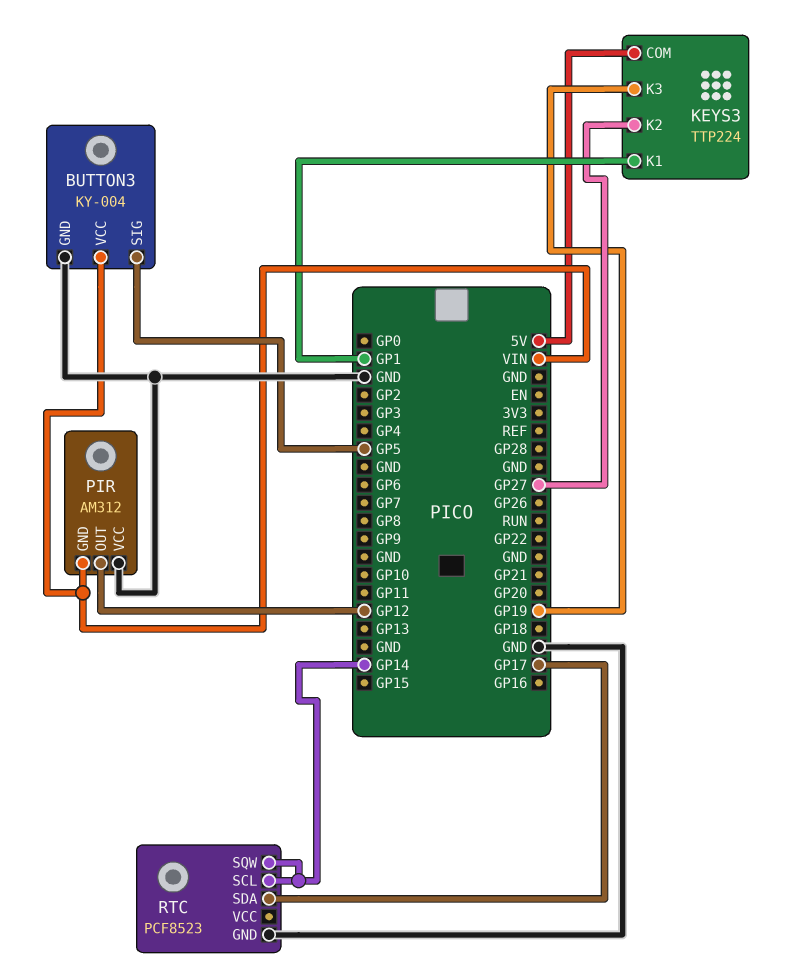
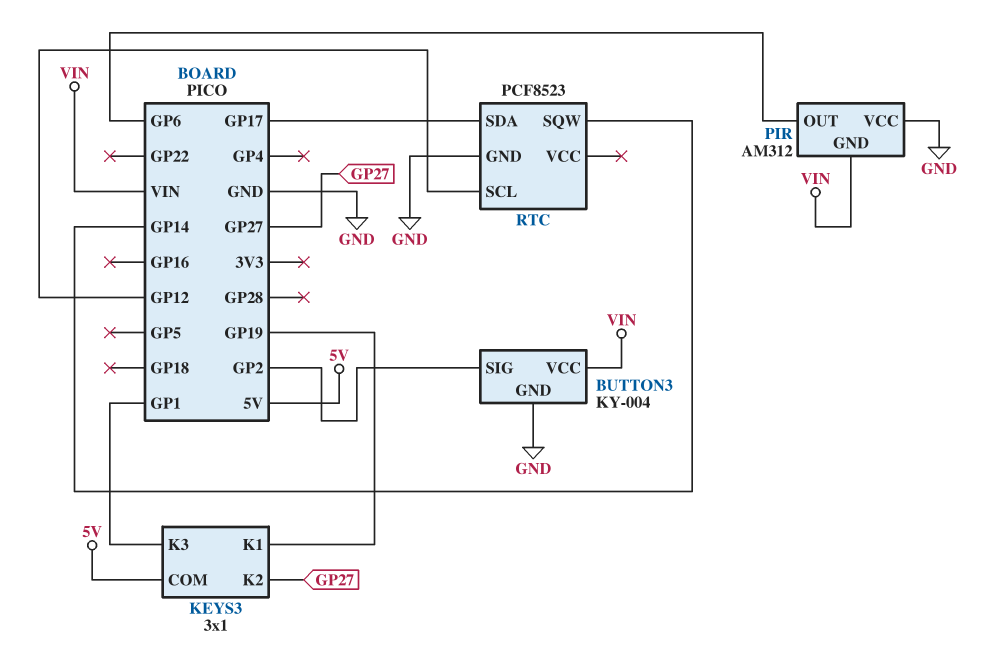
BUTTON3 pin SIG: GP5 -> GP2
KEYS3: TTP224 -> 3x1
KEYS3 pin K1: GP1 -> GP19
KEYS3 pin K3: GP19 -> GP1
PIR pin OUT: GP12 -> GP6
RTC pin SCL: GP14 -> GP12

